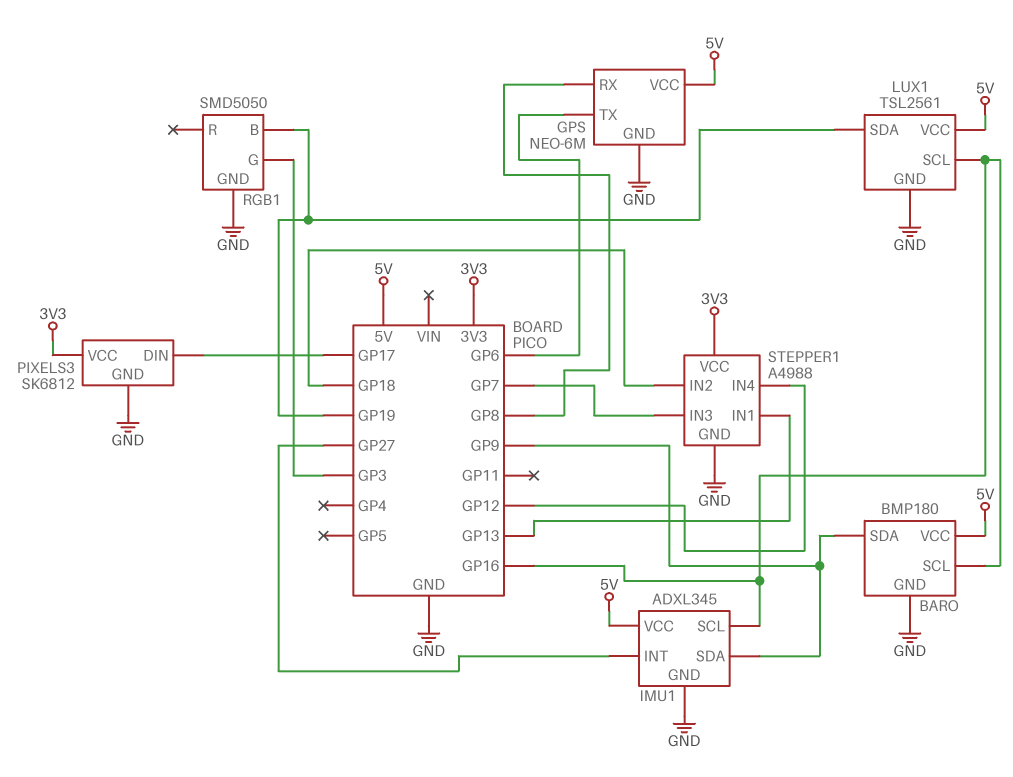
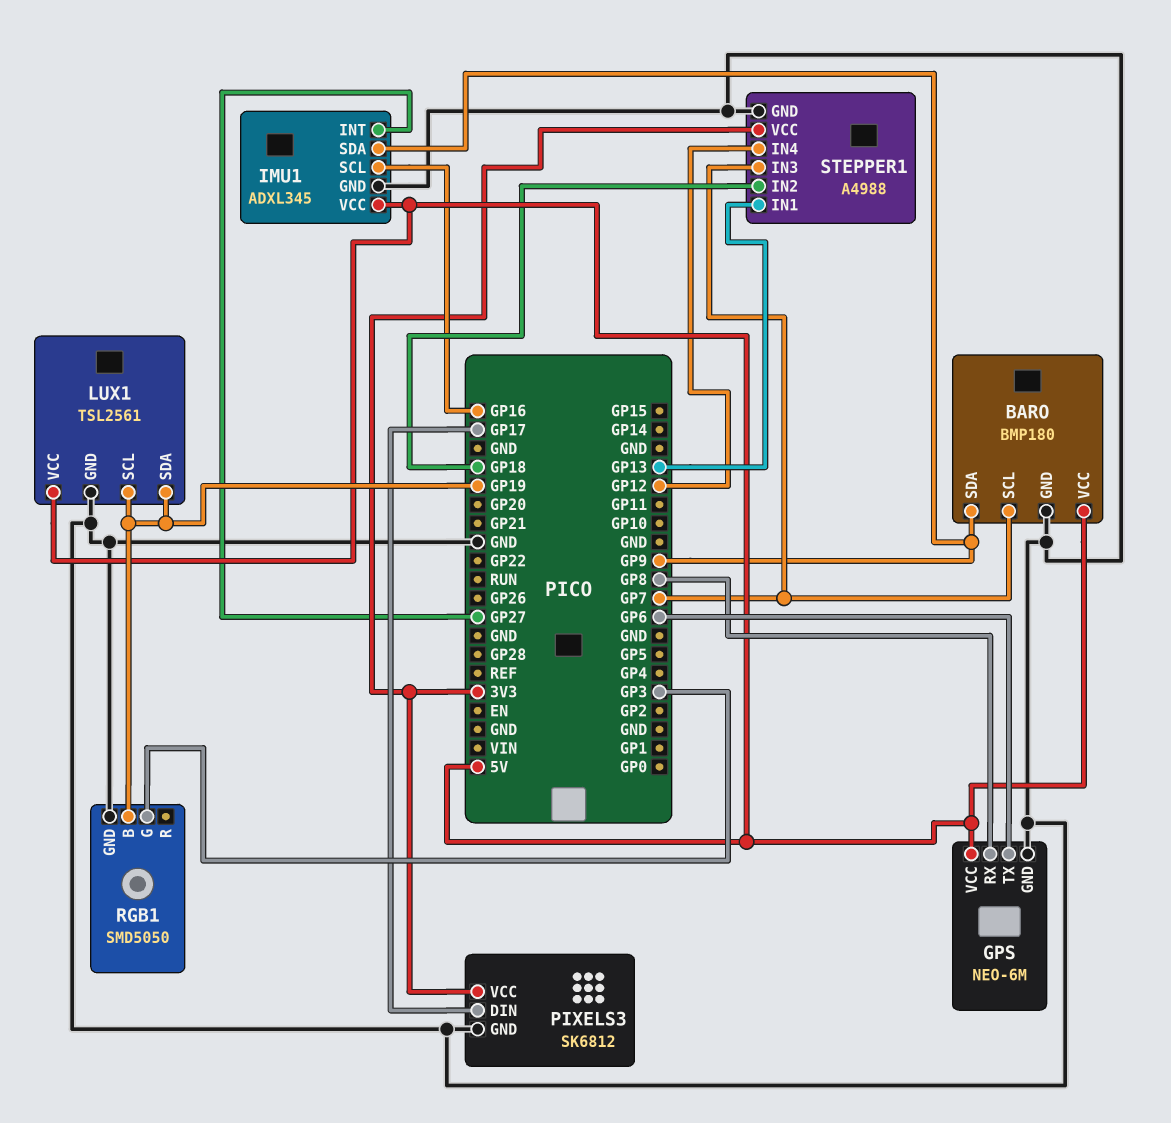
BARO pin SCL: GP16 -> GP7
LUX1 pin SCL: GP16 -> GP19

